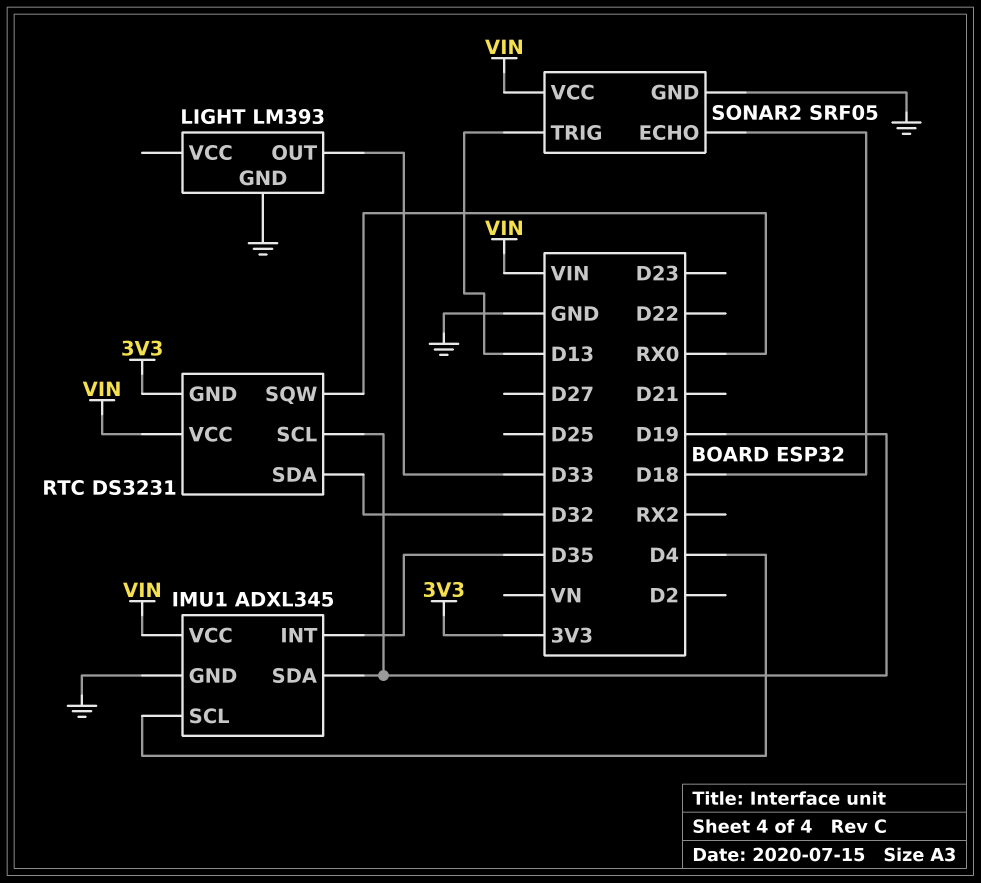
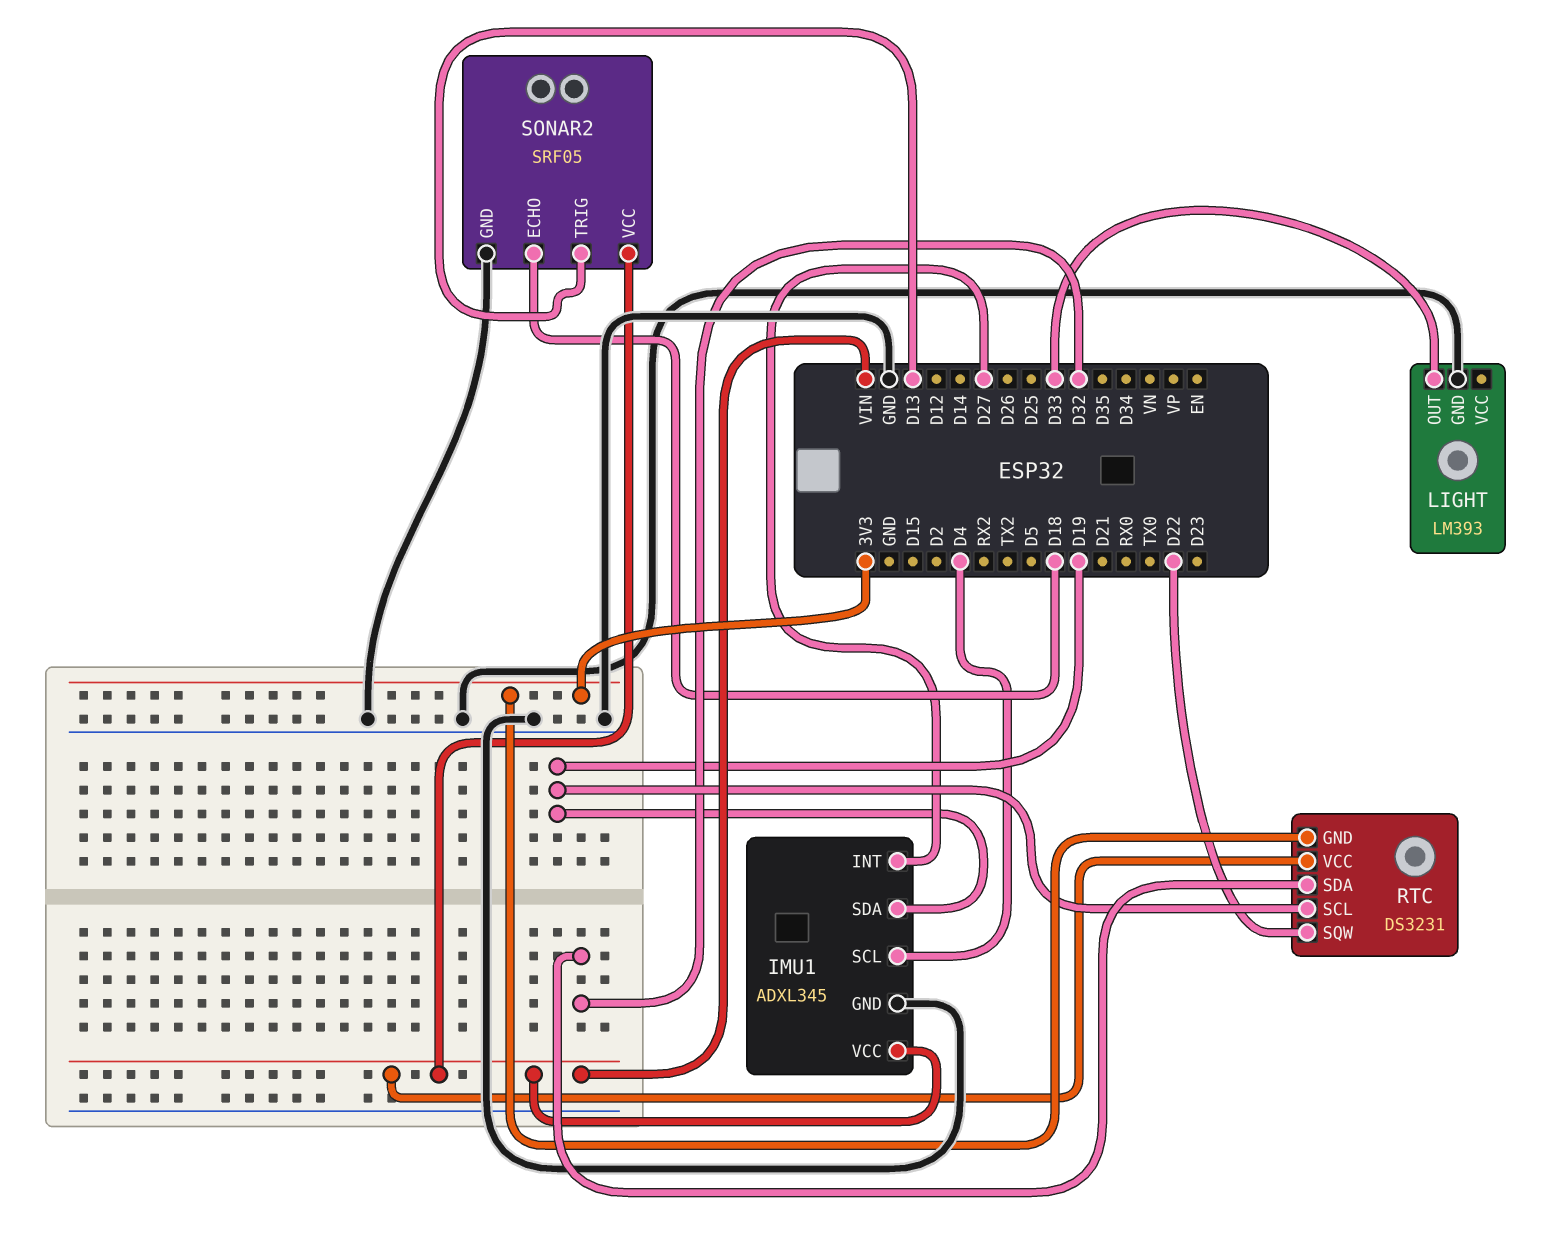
IMU1 pin INT: D35 -> D27
RTC pin SQW: RX0 -> D22

